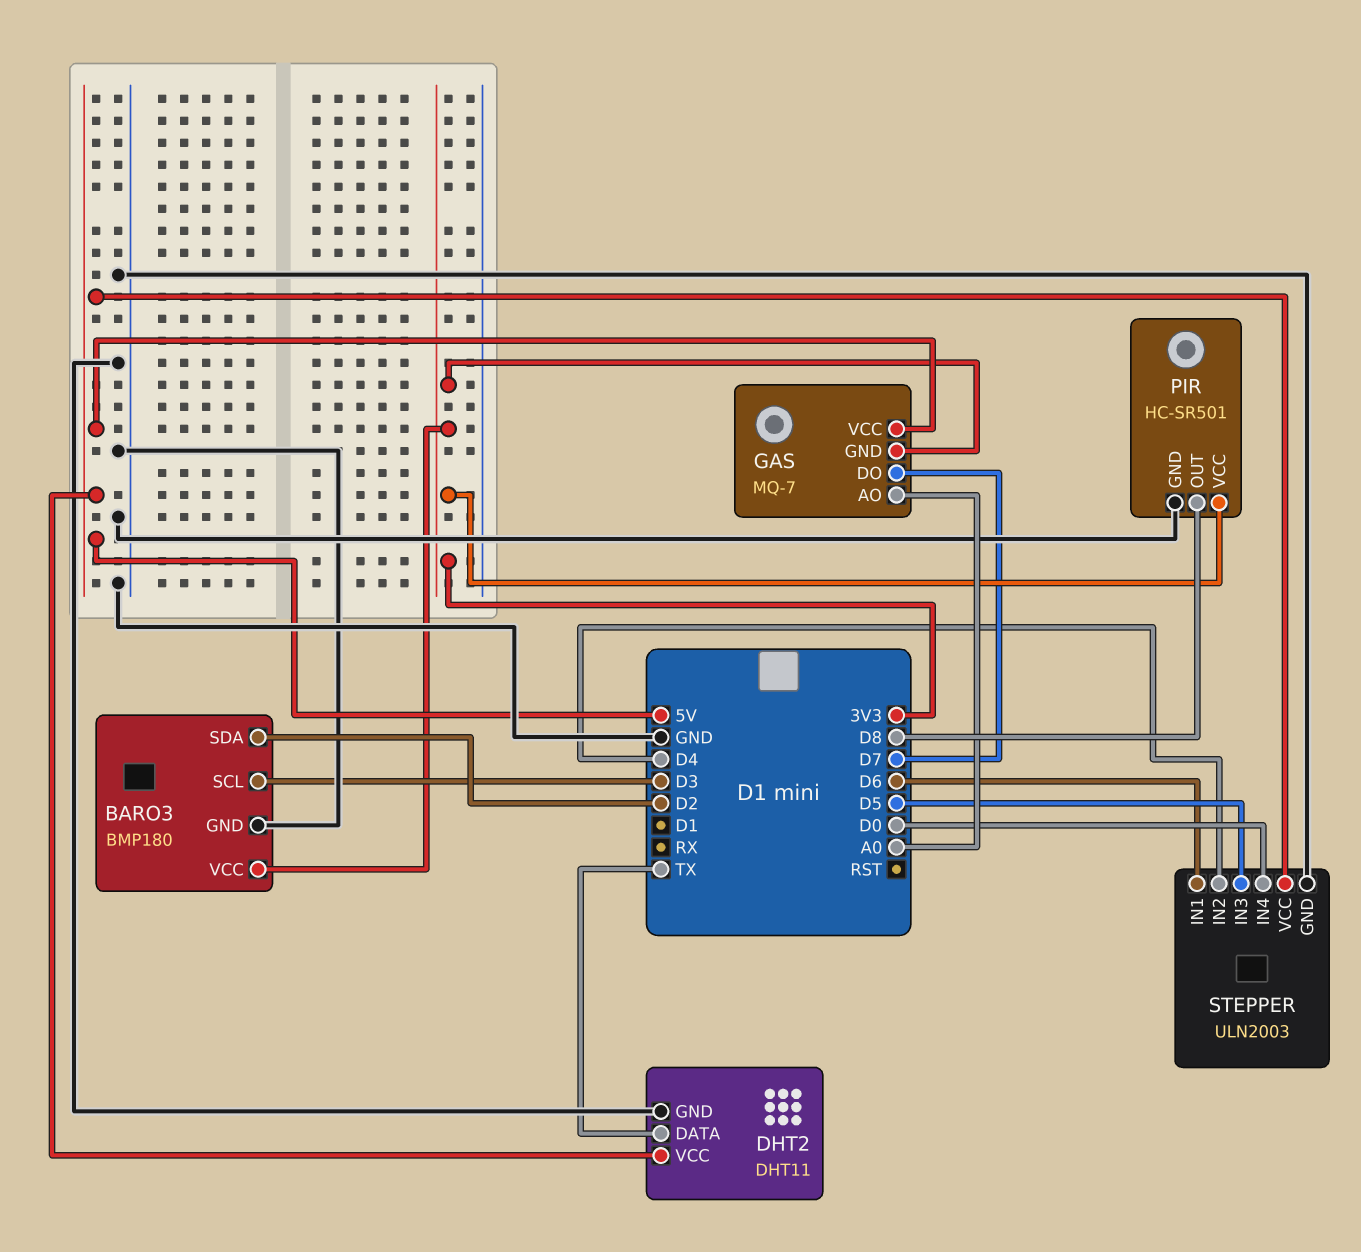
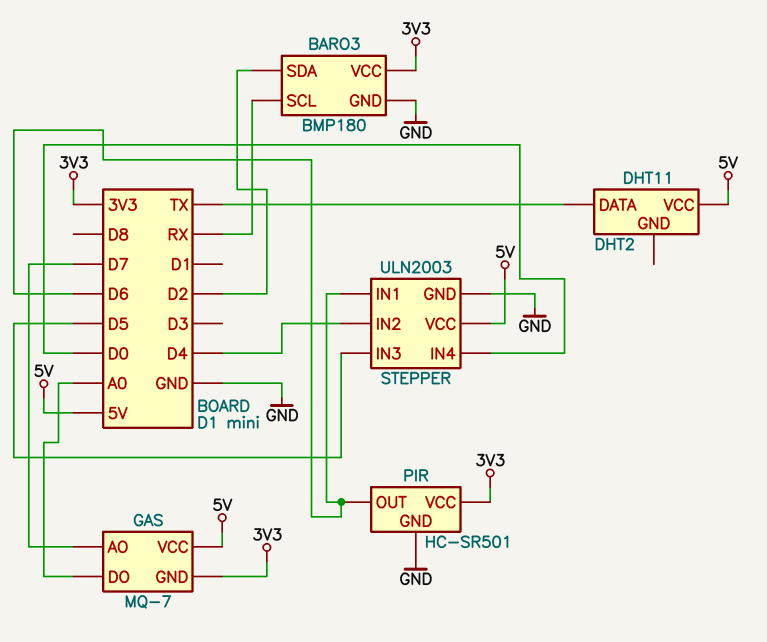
BARO3 pin SCL: D3 -> RX
DHT2 pin GND: GND -> none
GAS pin AO: A0 -> D7
GAS pin DO: D7 -> A0
PIR pin OUT: D8 -> D6

